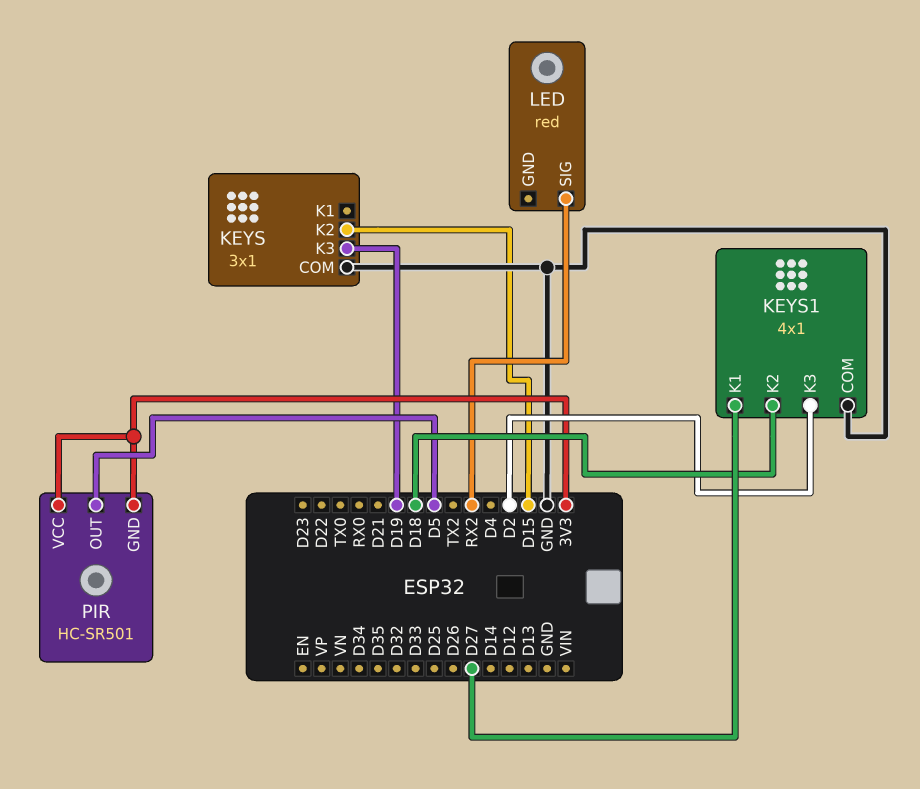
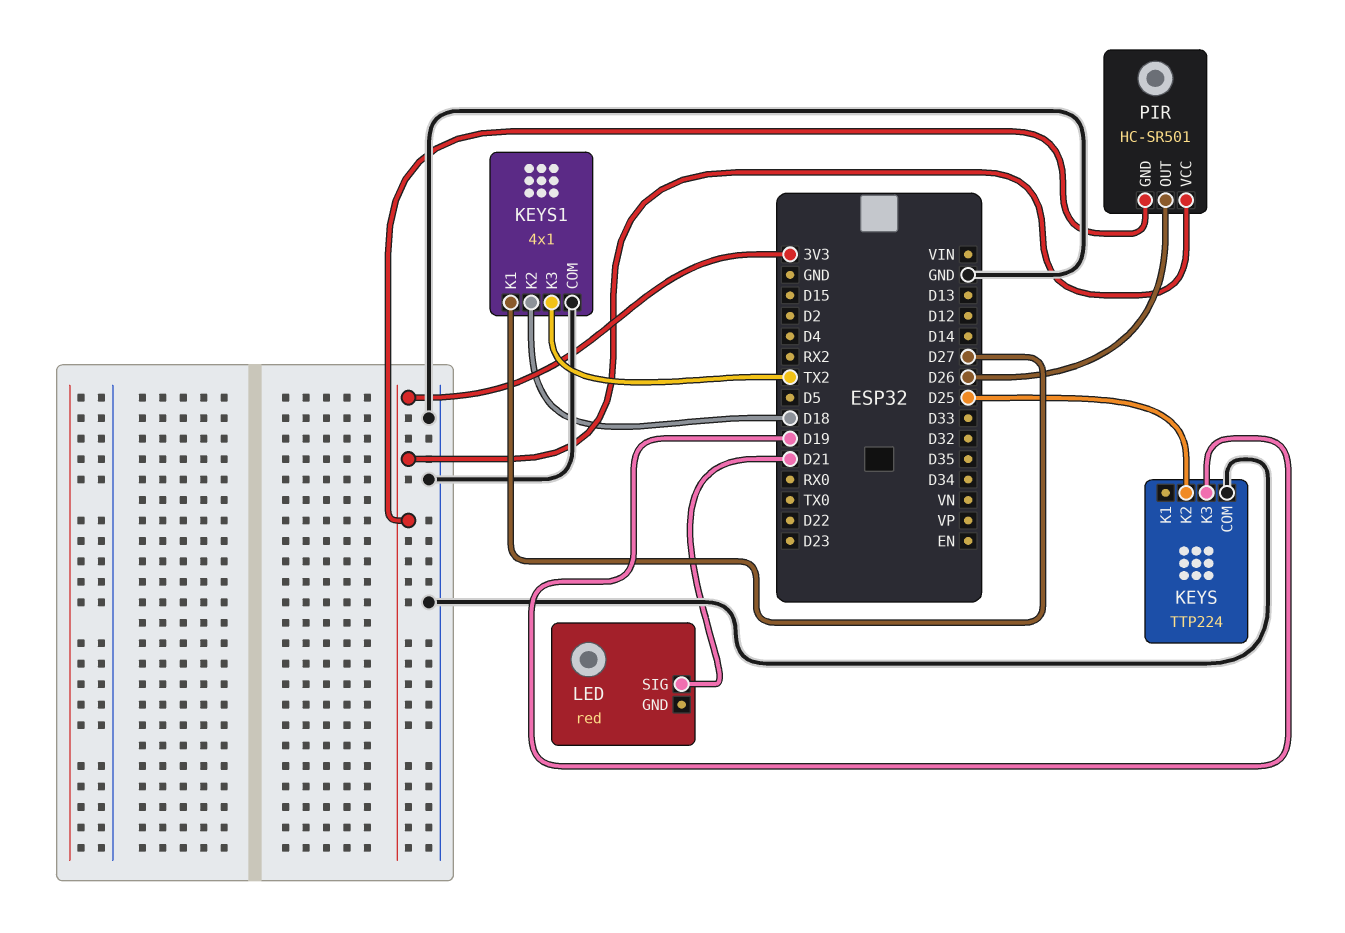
KEYS: 3x1 -> TTP224
KEYS pin K2: D15 -> D25
KEYS1 pin K3: D2 -> TX2
LED pin SIG: RX2 -> D21
PIR pin OUT: D5 -> D26

